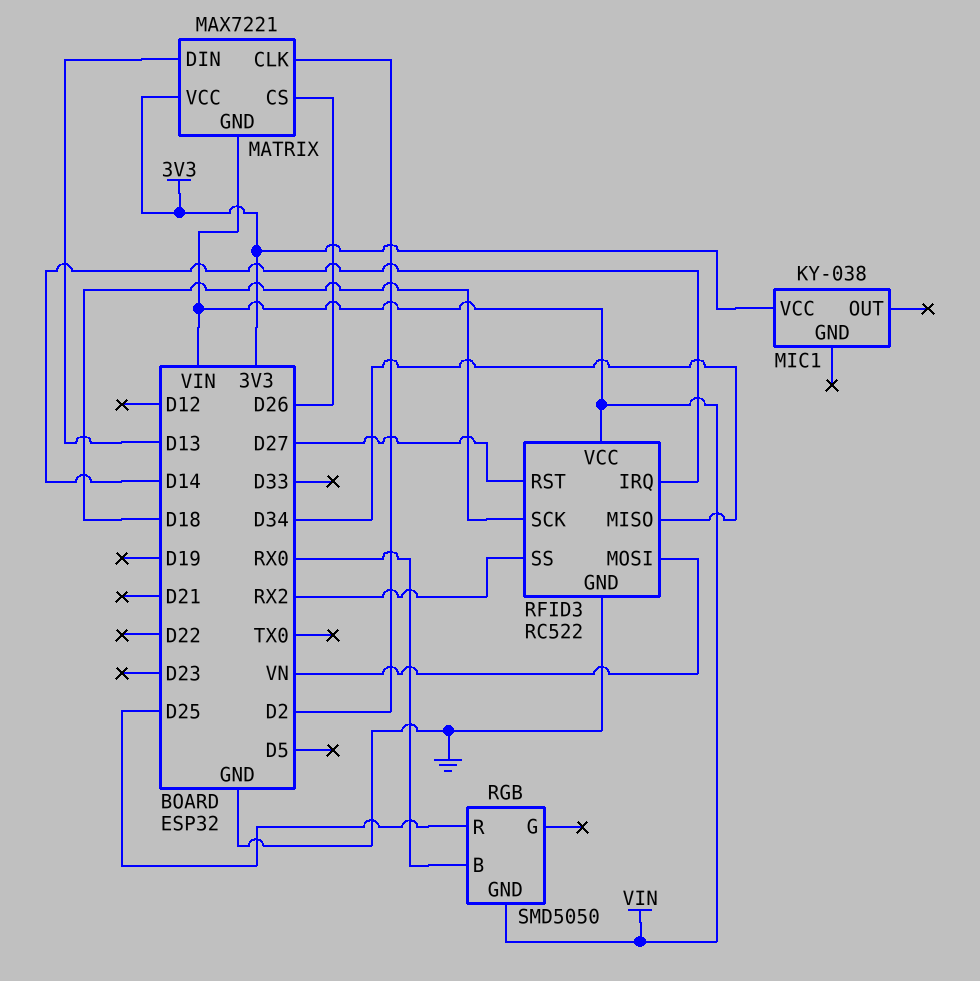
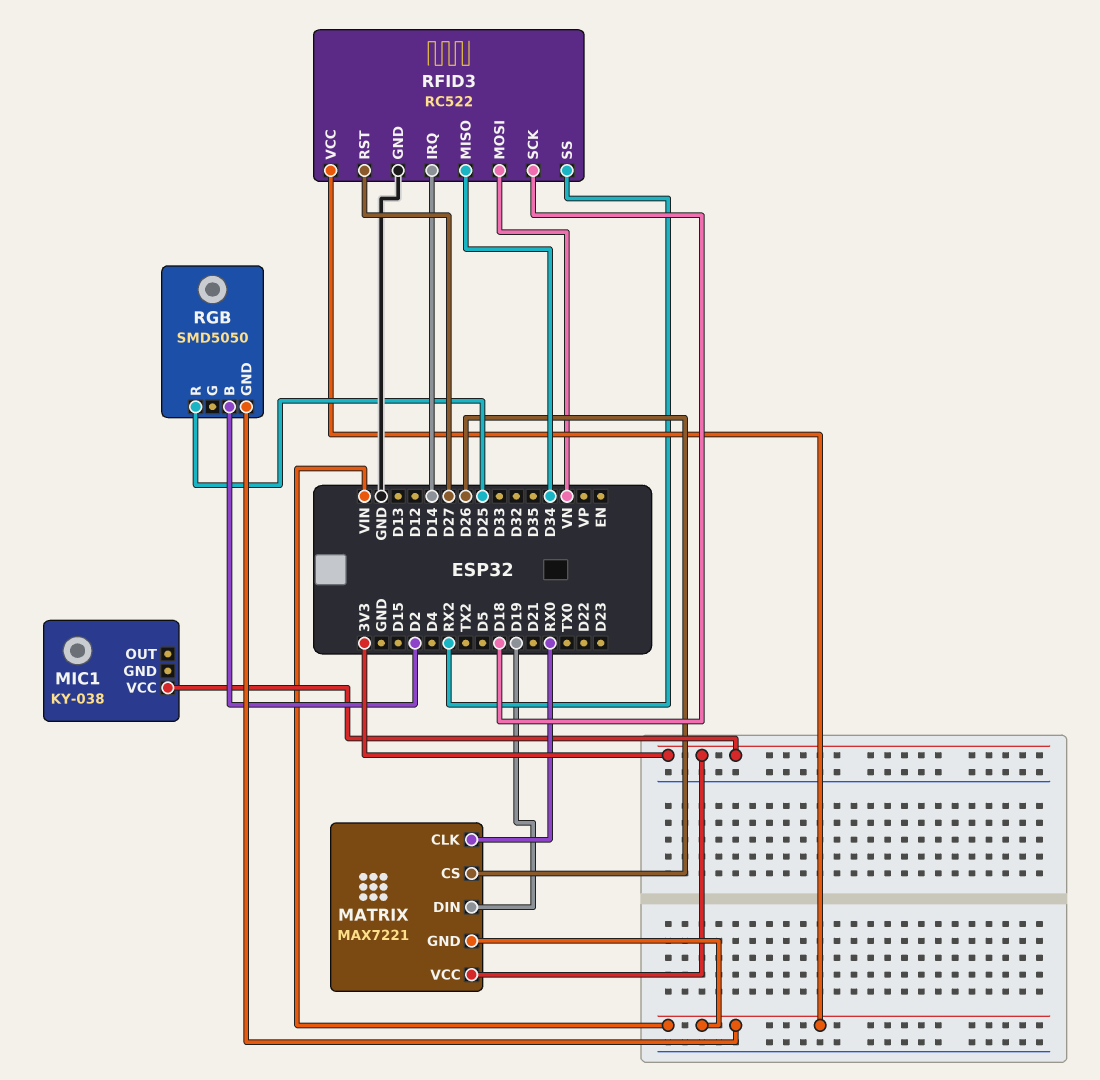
MATRIX pin CLK: D2 -> RX0
MATRIX pin DIN: D13 -> D19
RGB pin B: RX0 -> D2

